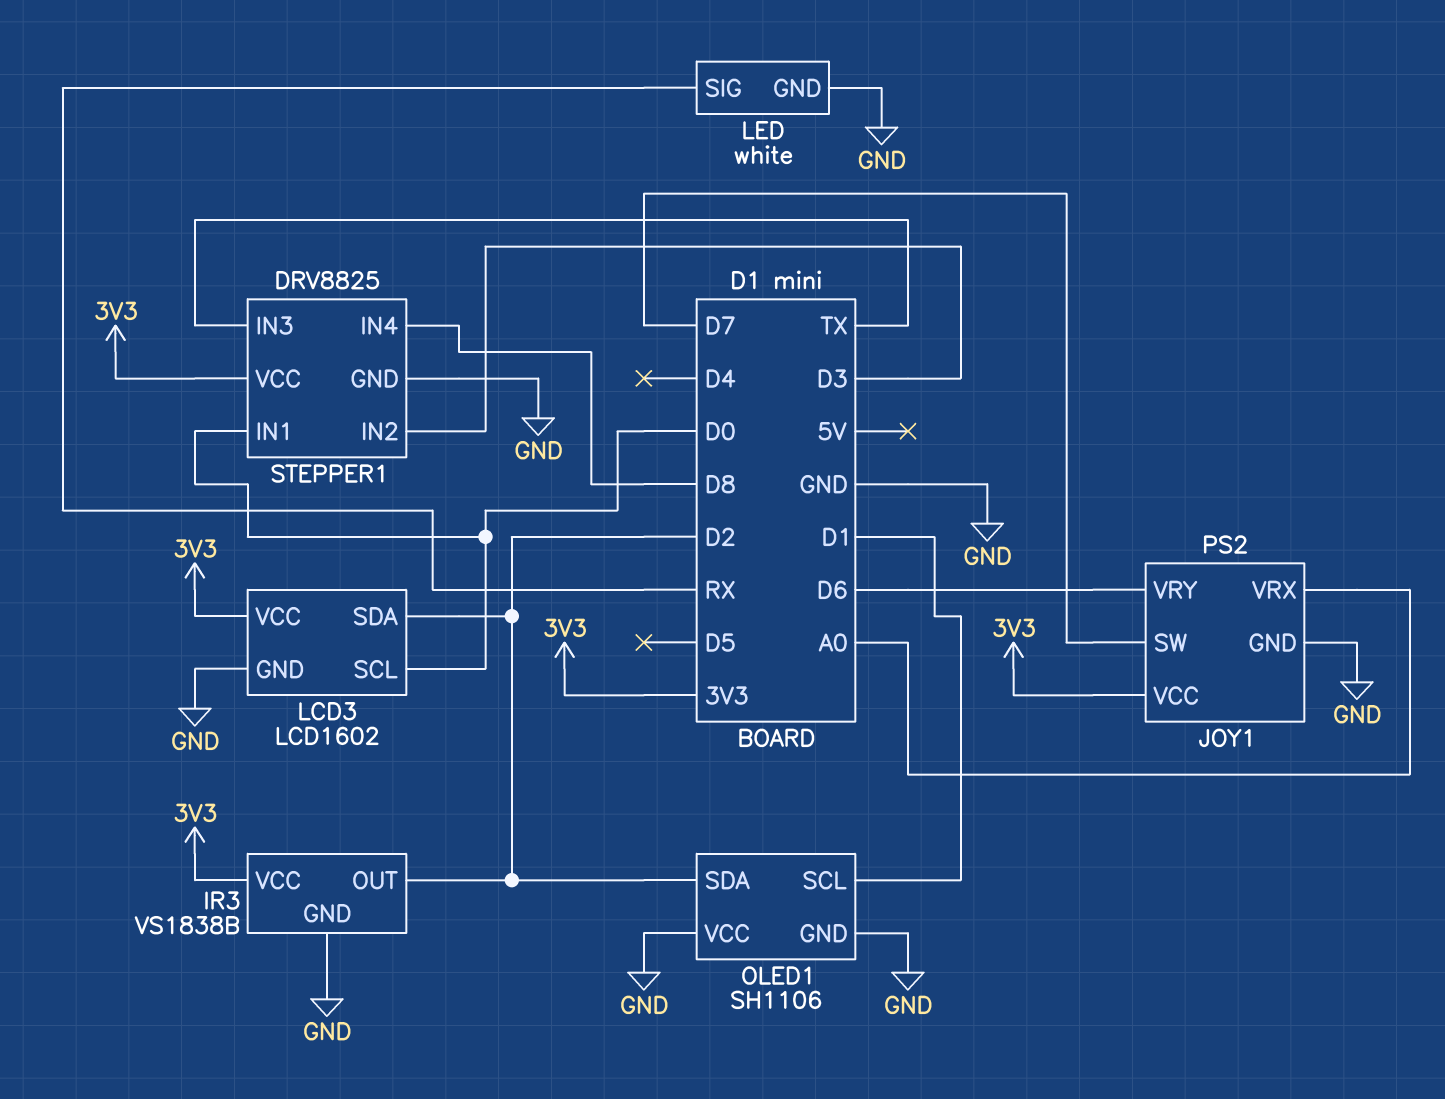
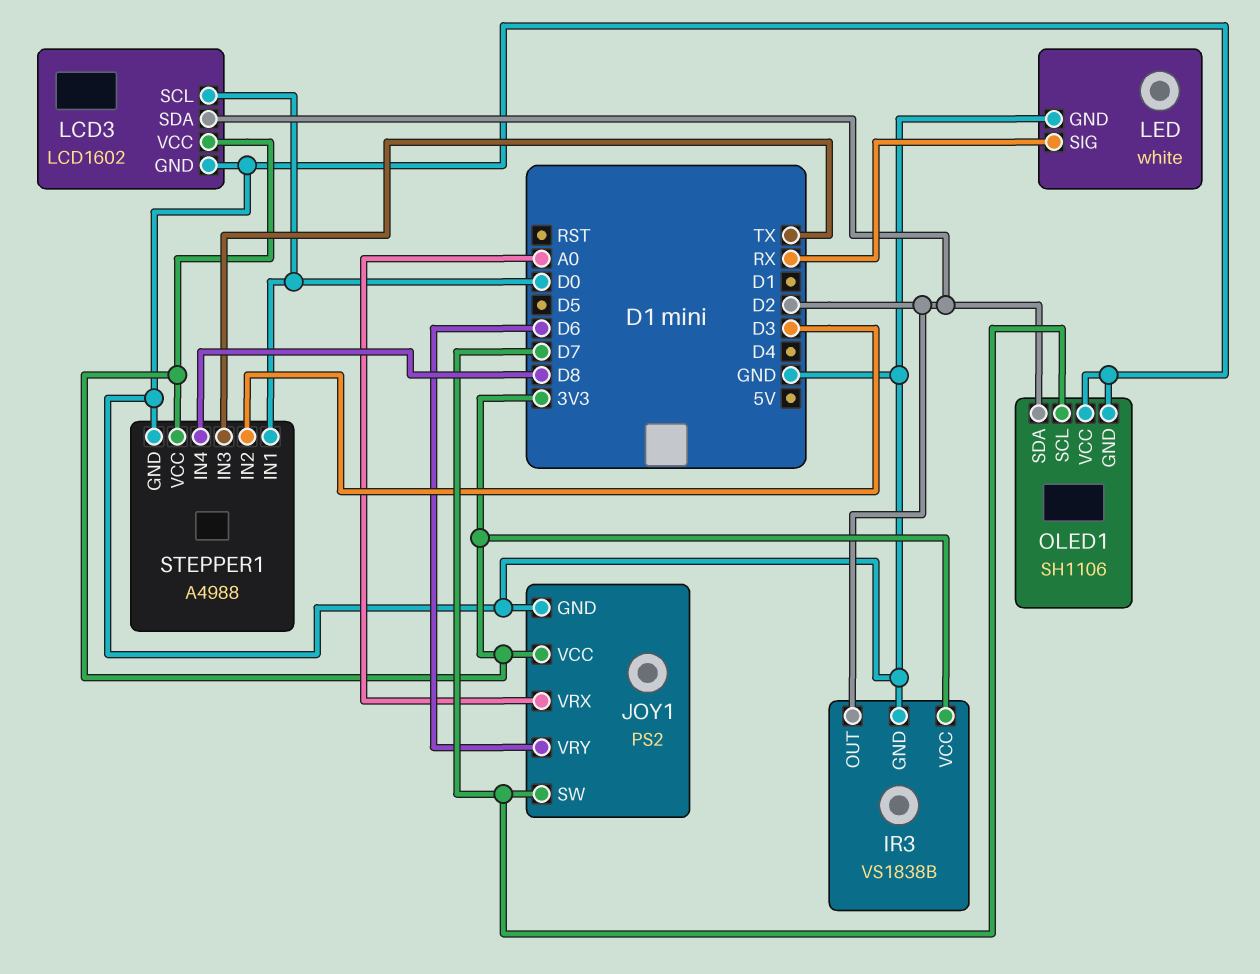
OLED1 pin SCL: D1 -> D7
STEPPER1: DRV8825 -> A4988

